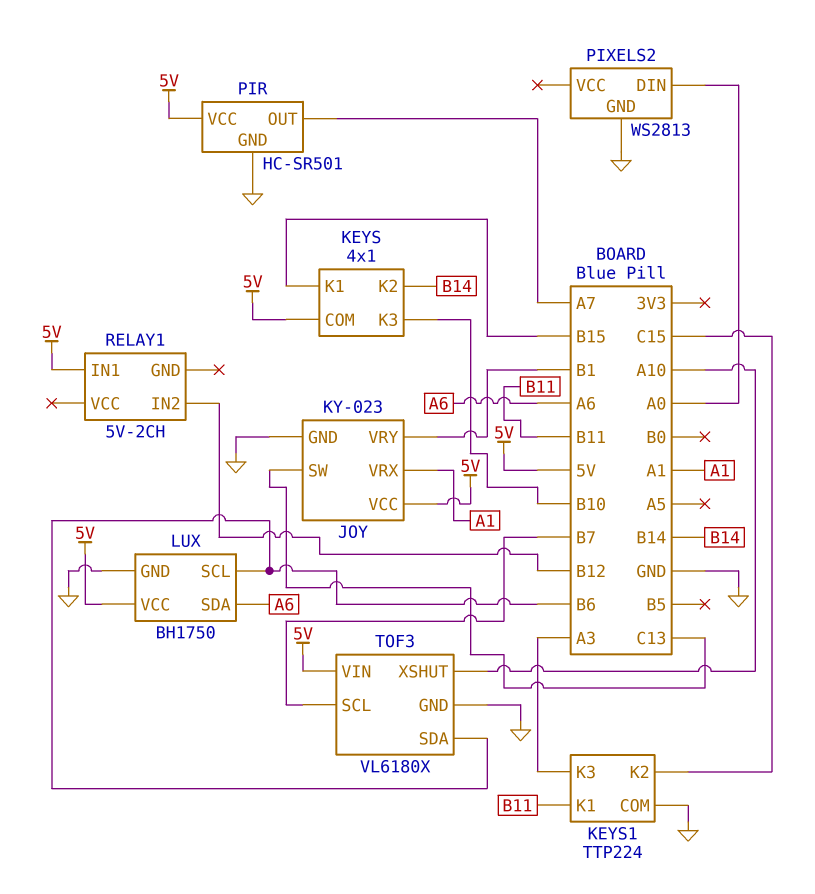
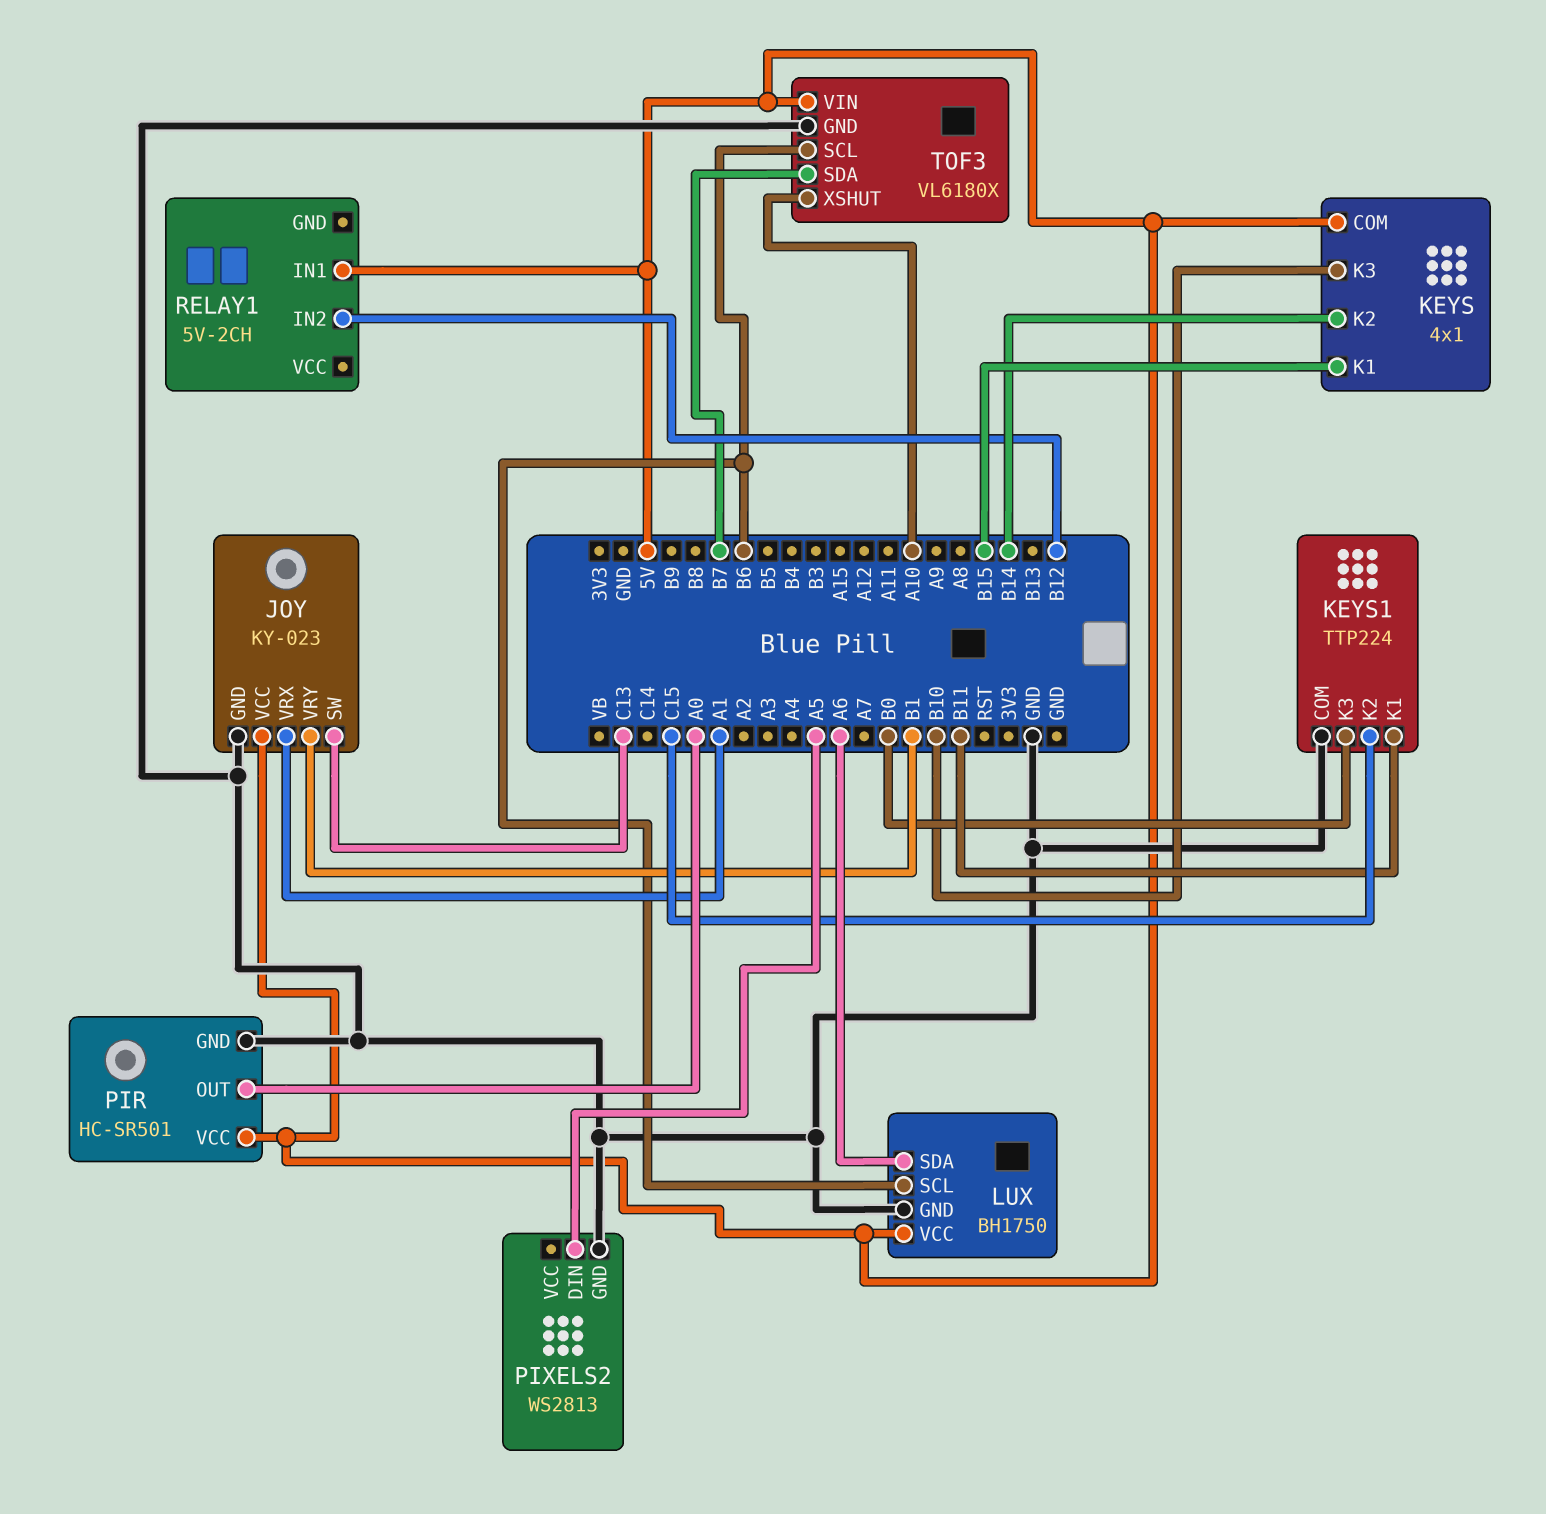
KEYS1 pin K3: A3 -> B0
PIR pin OUT: A7 -> A0
PIXELS2 pin DIN: A0 -> A5
TOF3 pin SCL: B7 -> B6
TOF3 pin SDA: B6 -> B7

